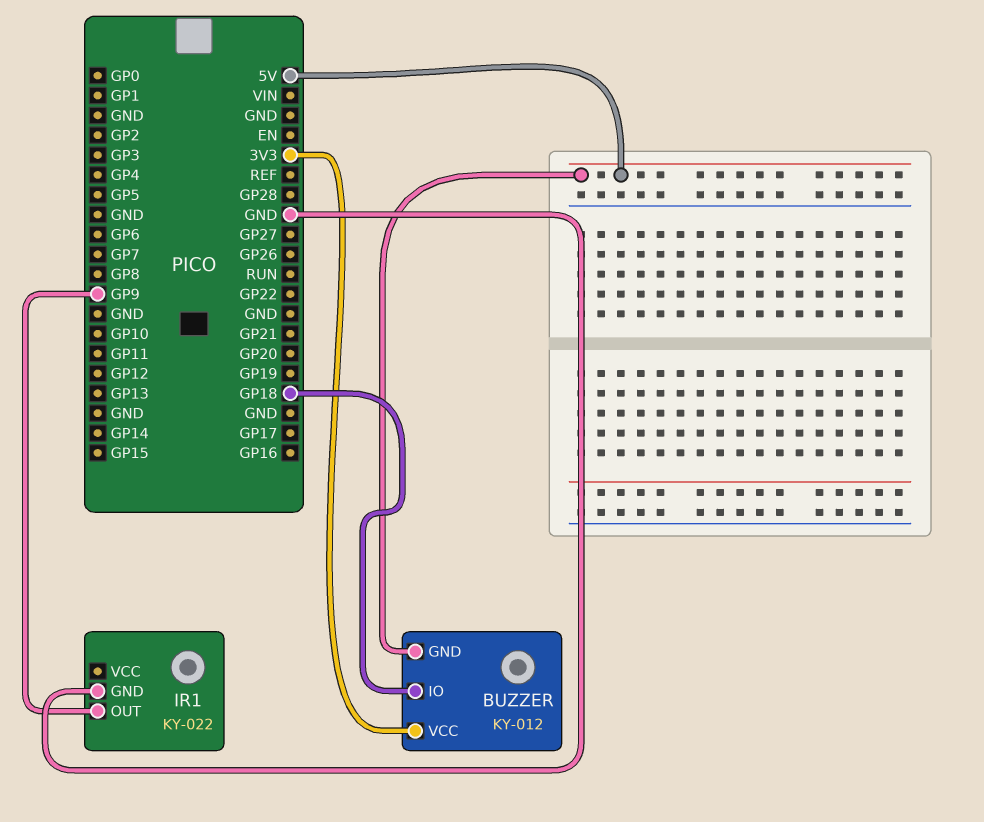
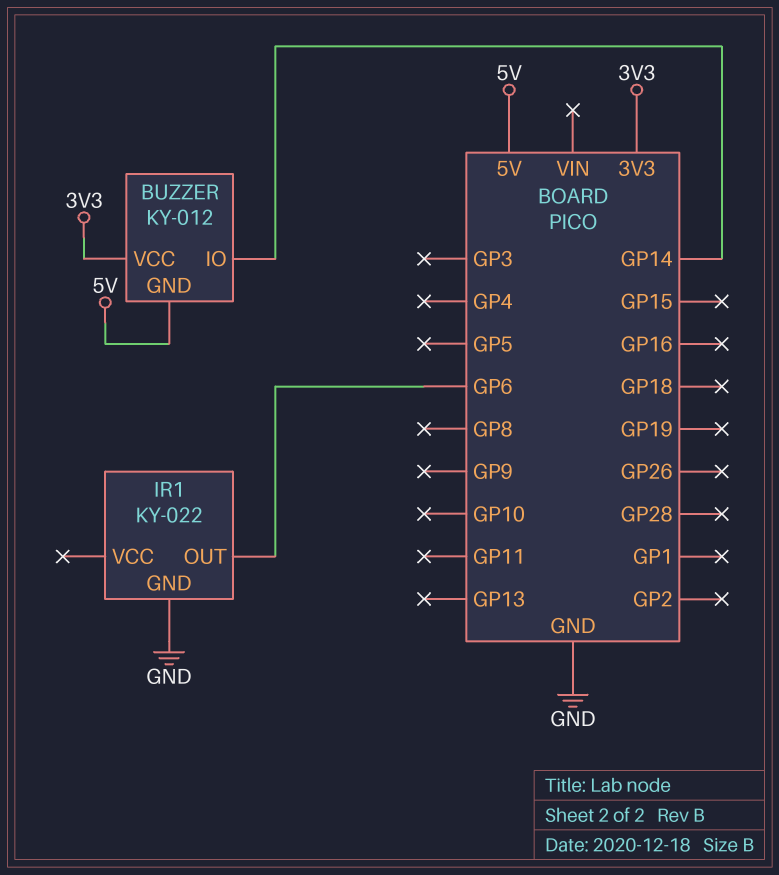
BUZZER pin IO: GP18 -> GP14
IR1 pin OUT: GP9 -> GP6

